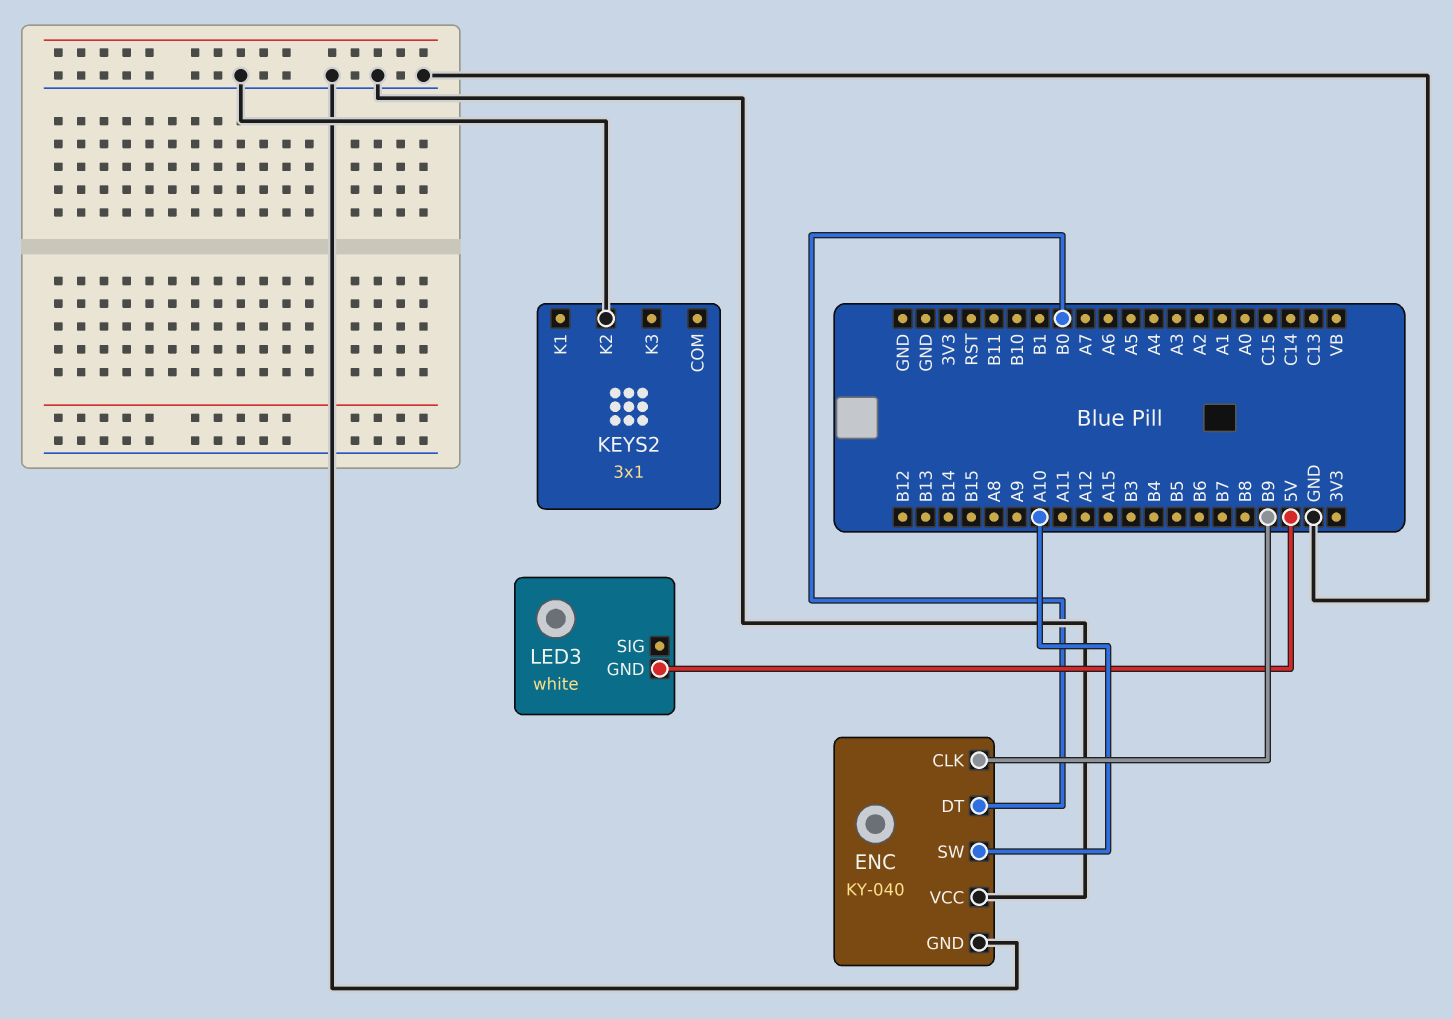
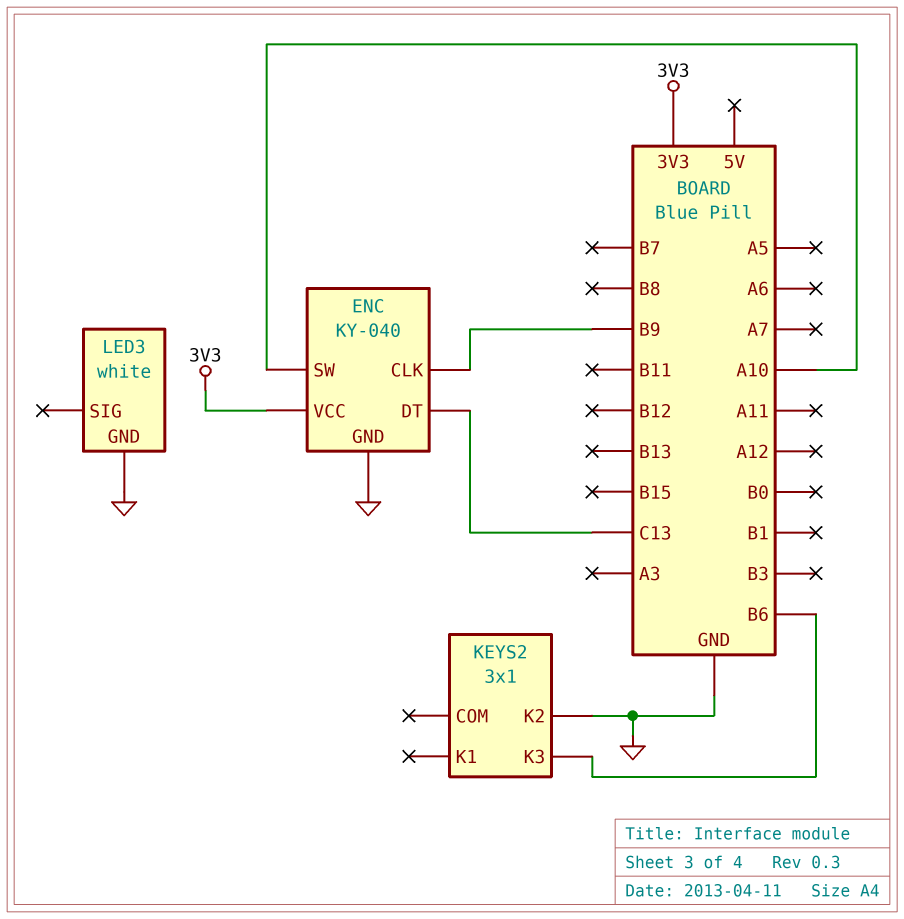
ENC pin DT: B0 -> C13
ENC pin VCC: GND -> 3V3
KEYS2 pin K3: none -> B6
LED3 pin GND: 5V -> GND

